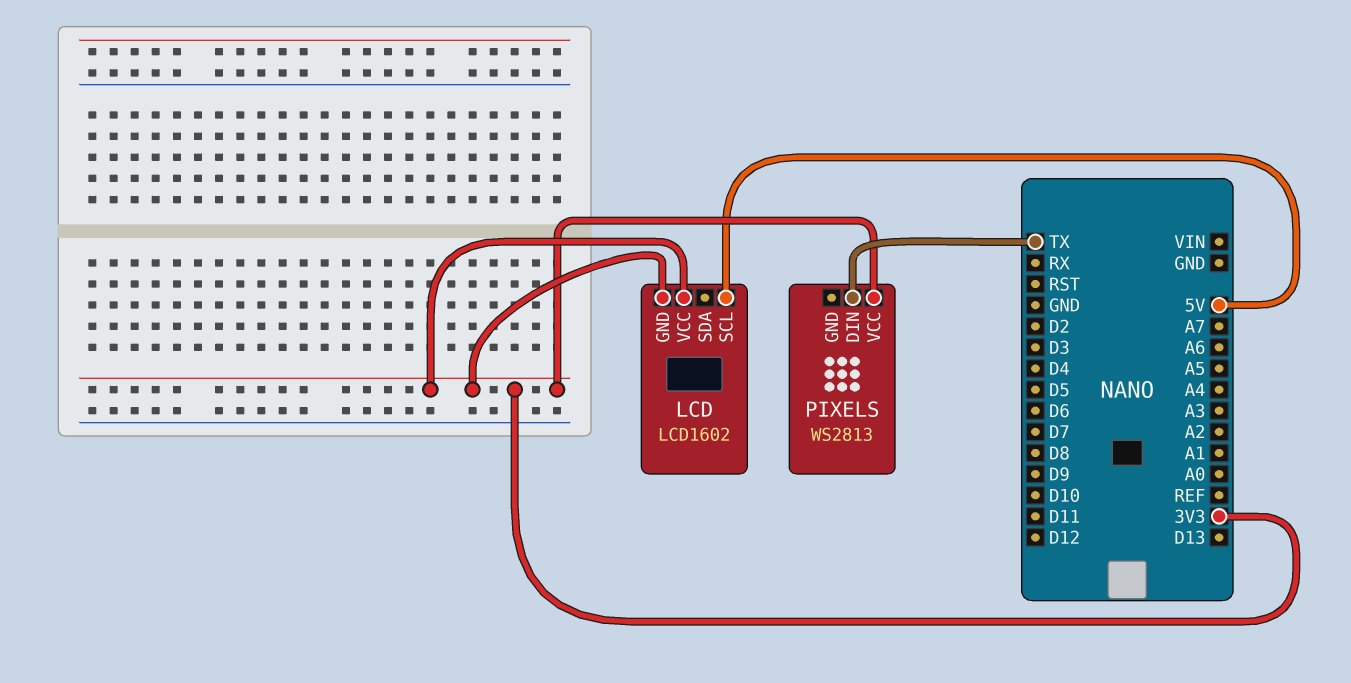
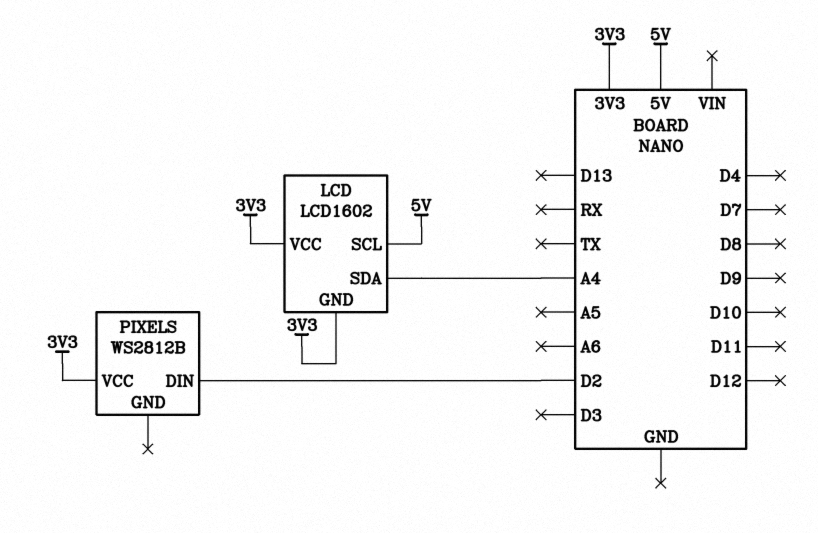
LCD pin SDA: none -> A4
PIXELS: WS2813 -> WS2812B
PIXELS pin DIN: TX -> D2

